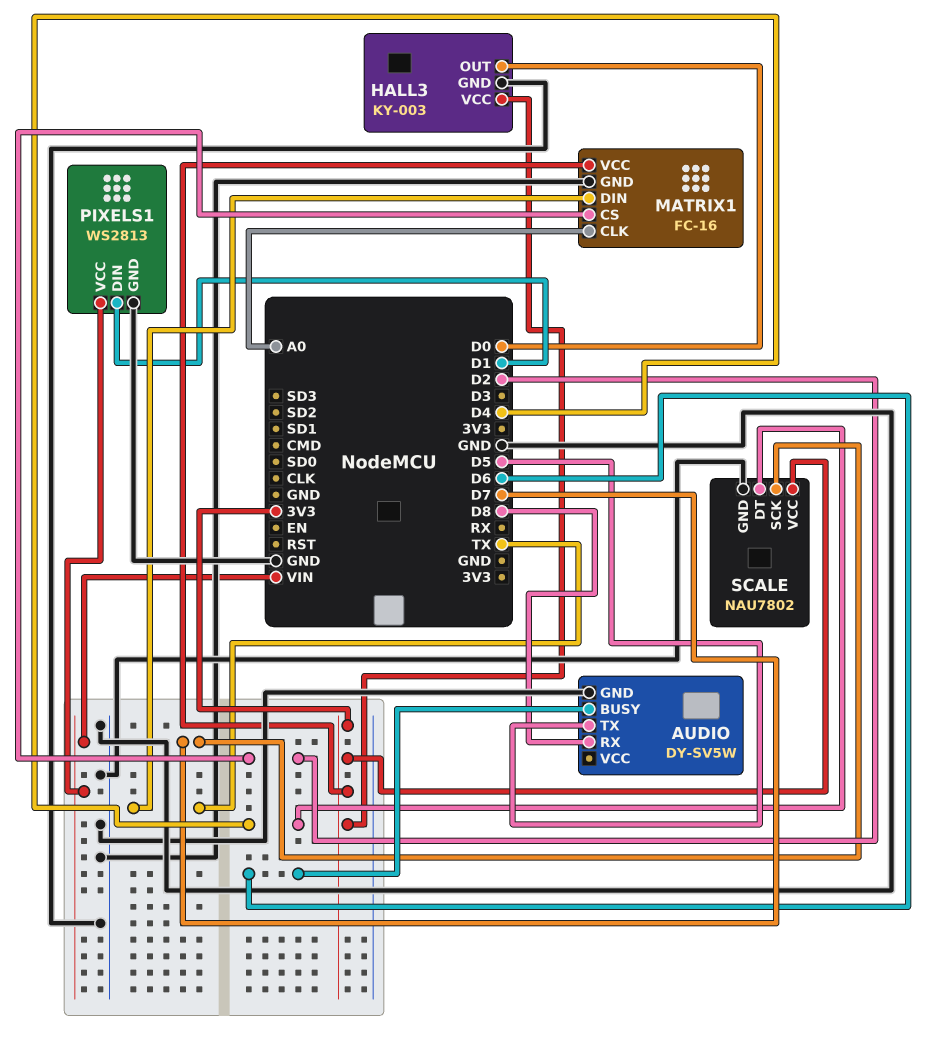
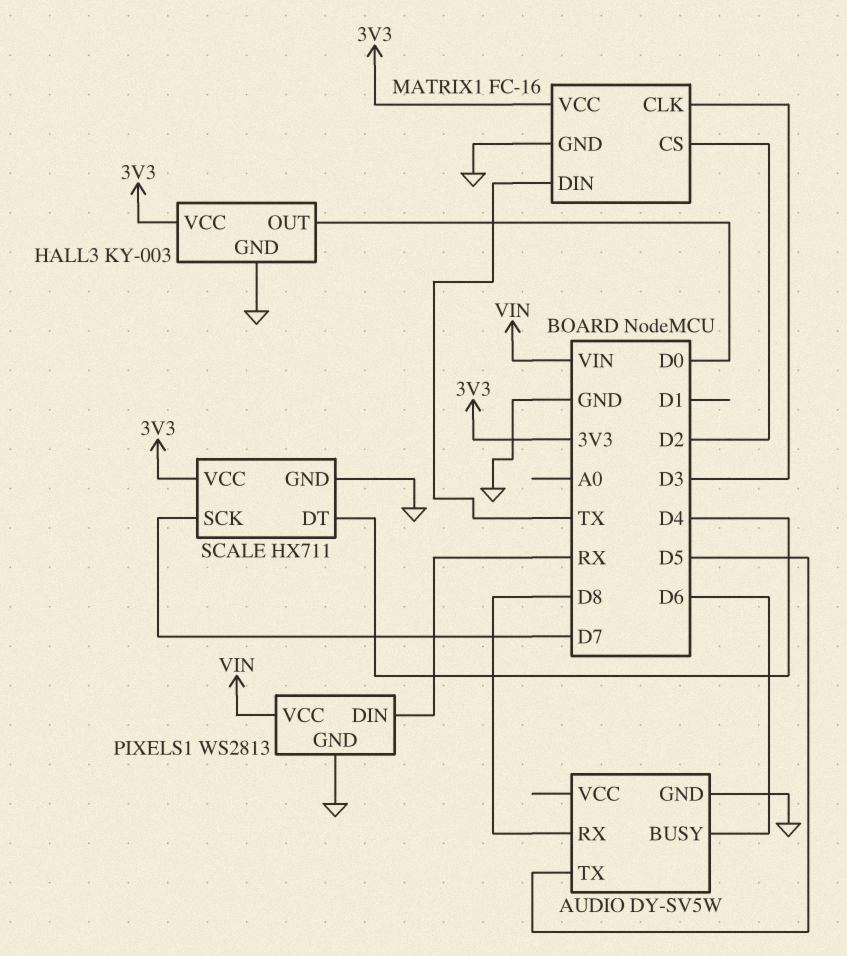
MATRIX1 pin CLK: A0 -> D3
PIXELS1 pin DIN: D1 -> RX
SCALE: NAU7802 -> HX711

